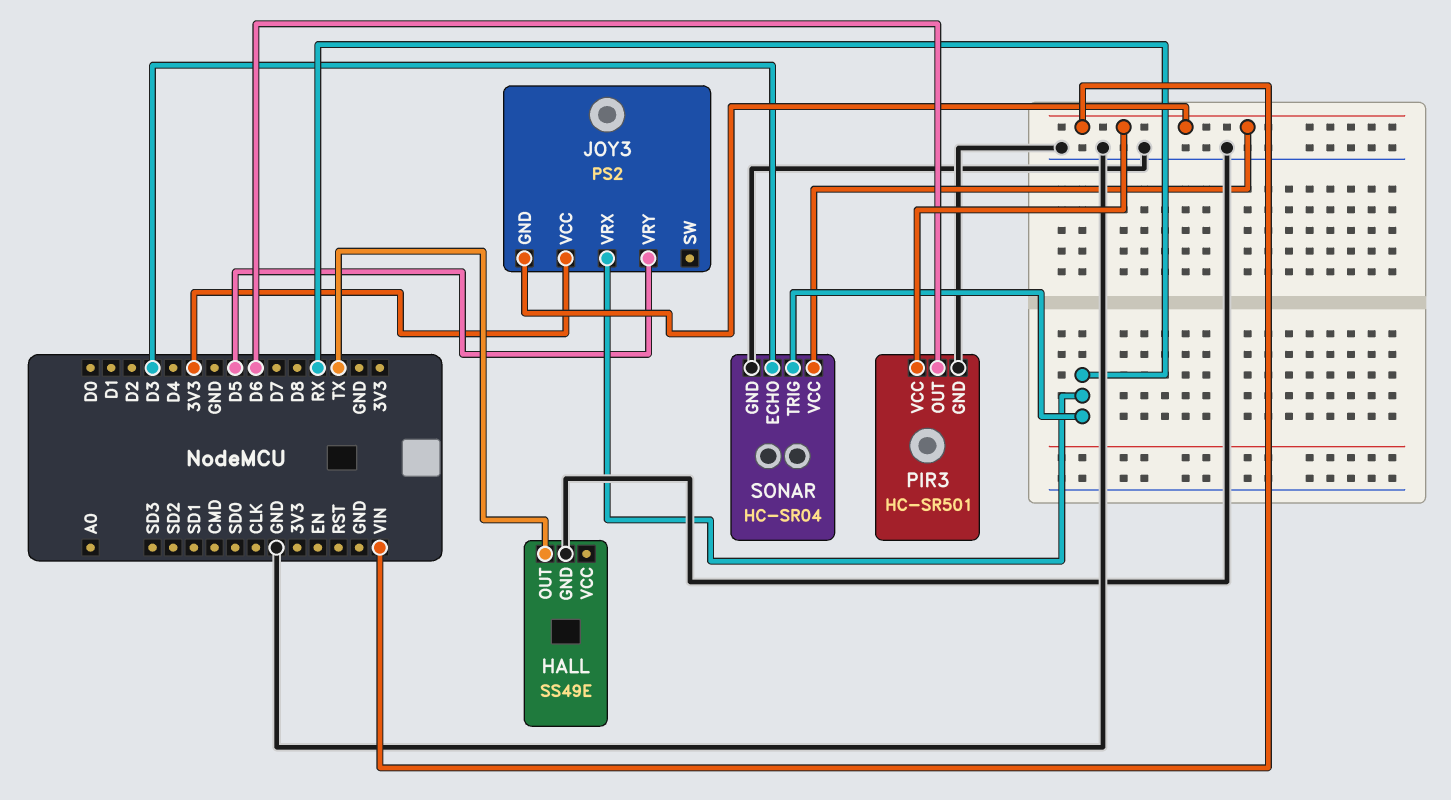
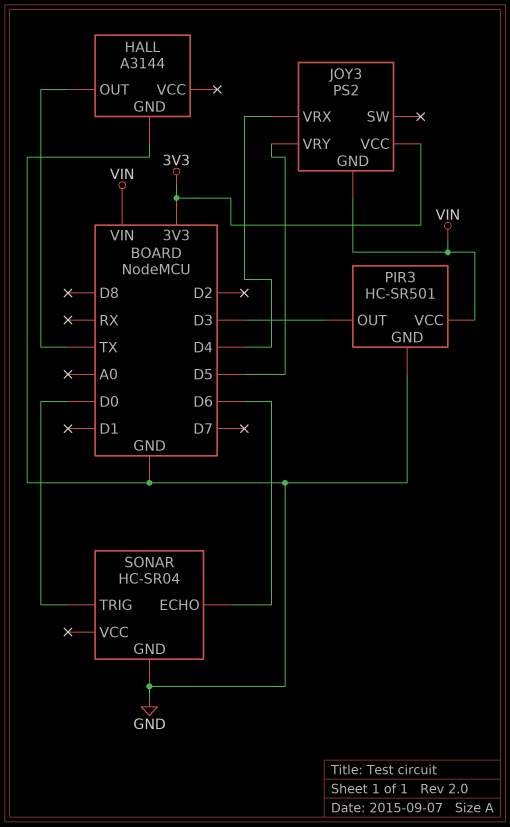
HALL: SS49E -> A3144
JOY3 pin VRX: RX -> D4
PIR3 pin OUT: D6 -> D3
SONAR pin ECHO: D3 -> D6
SONAR pin TRIG: RX -> D0
SONAR pin VCC: VIN -> none

